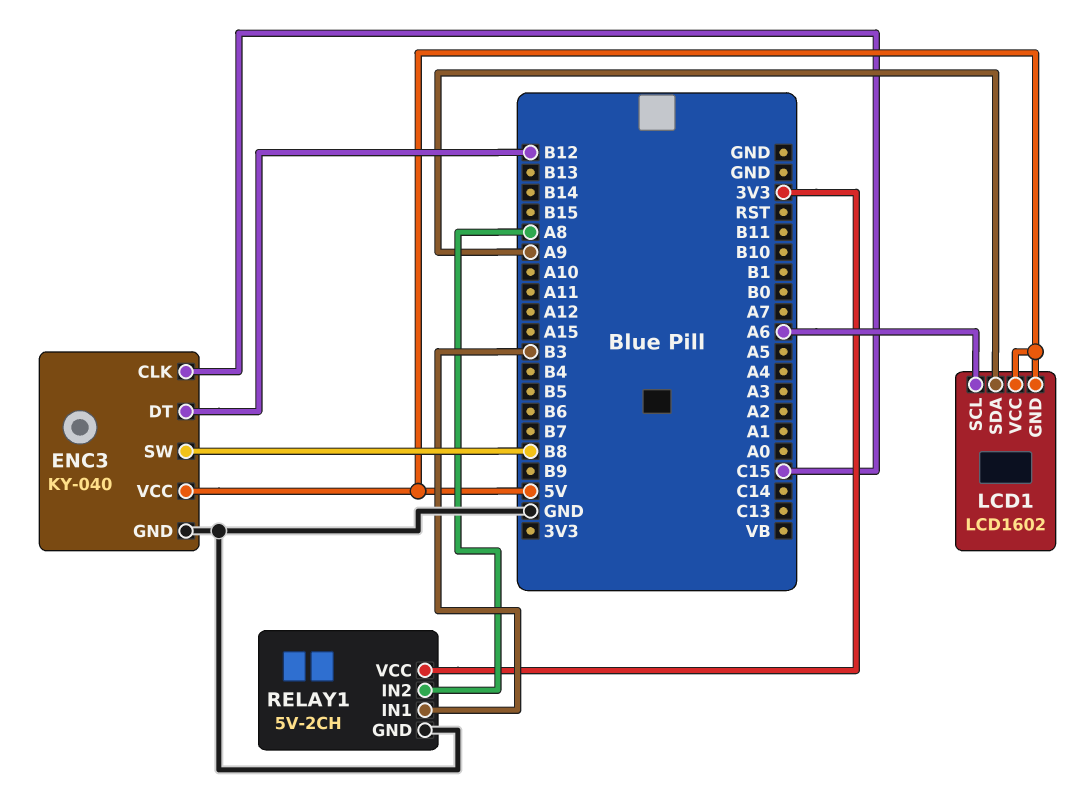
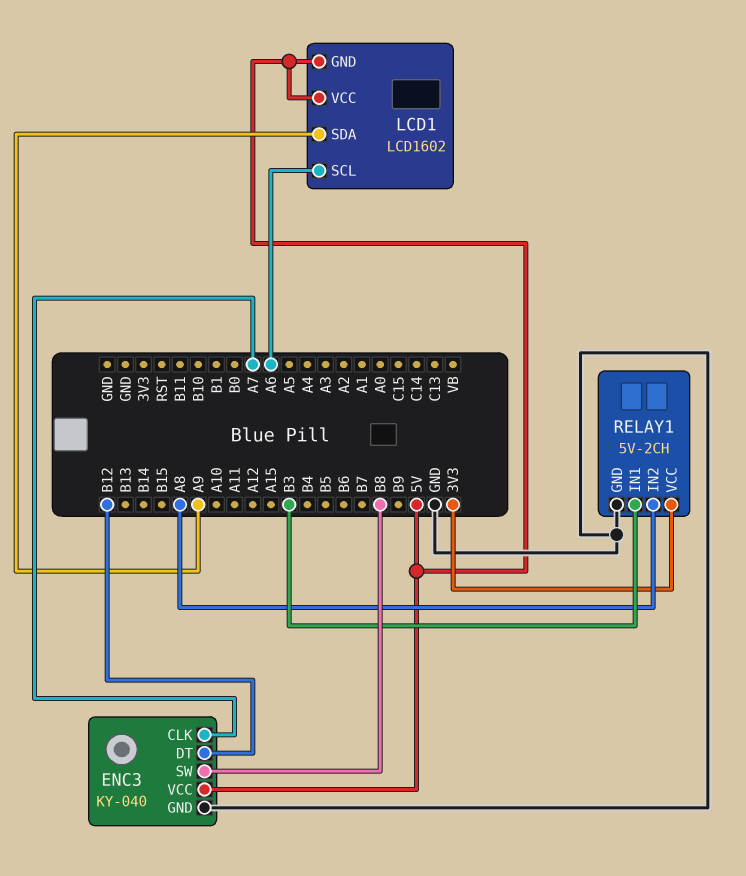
ENC3 pin CLK: C15 -> A7

